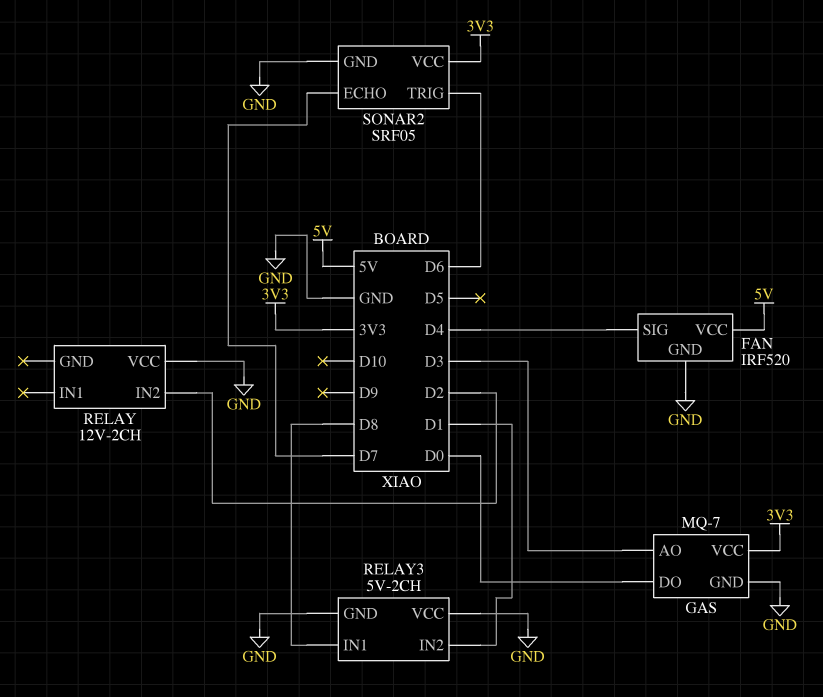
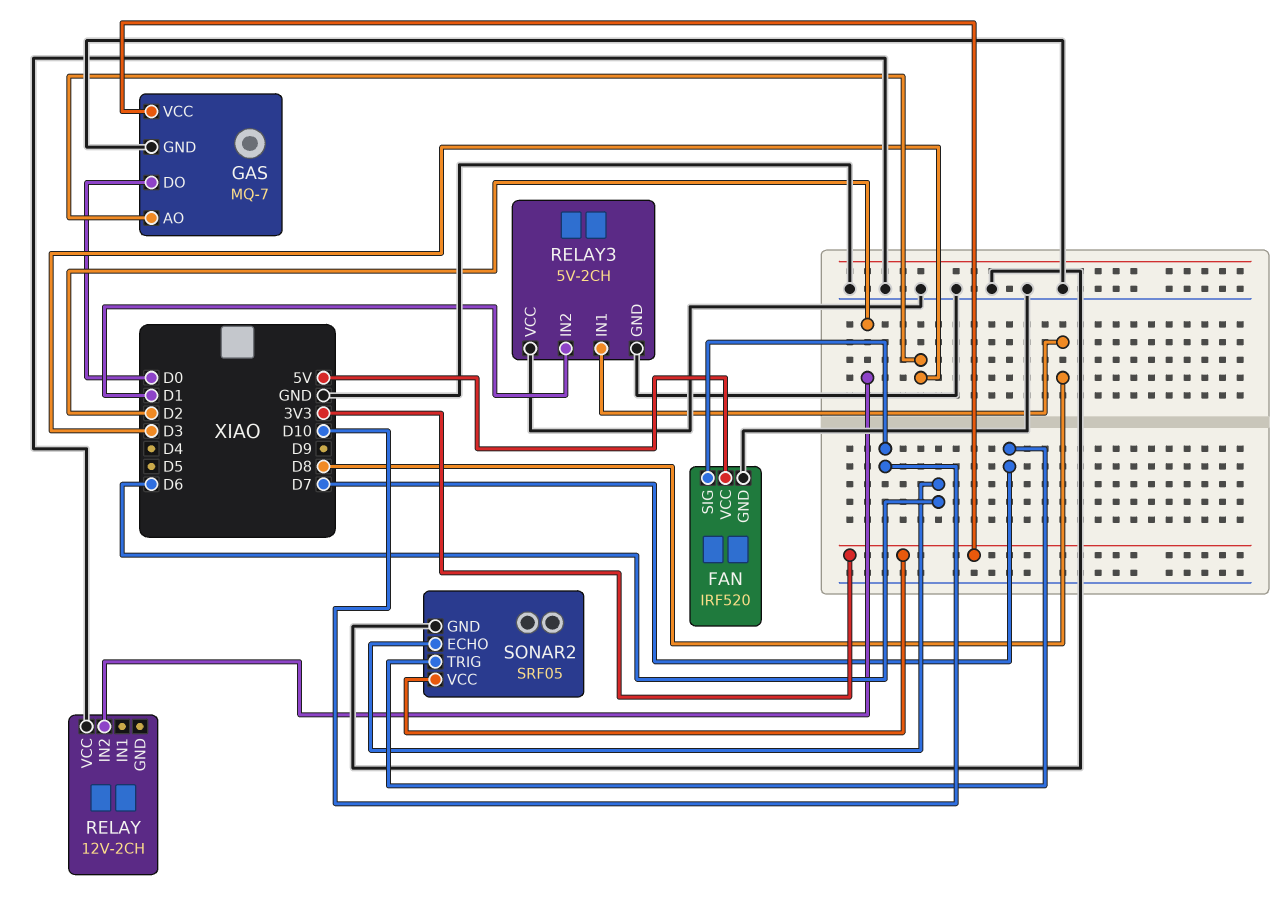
FAN pin SIG: D4 -> D10
SONAR2 pin ECHO: D7 -> D6
SONAR2 pin TRIG: D6 -> D7

